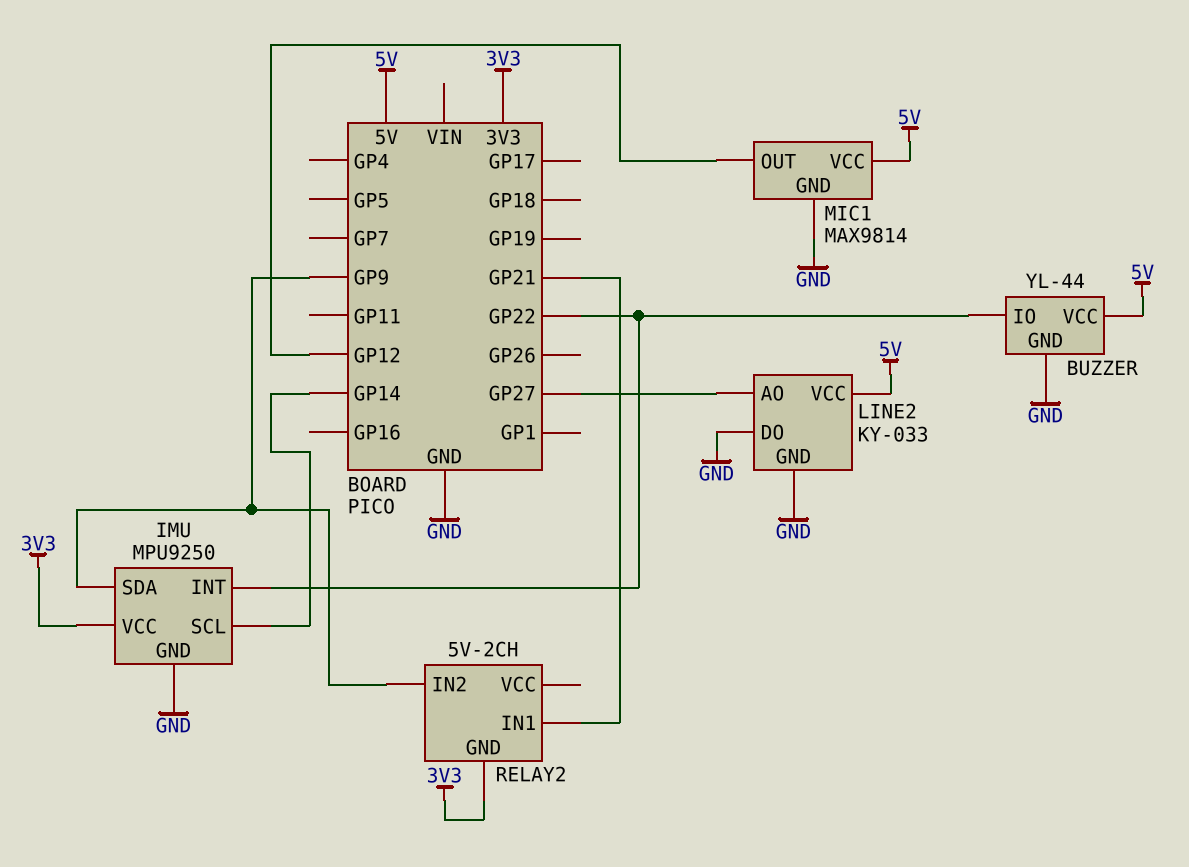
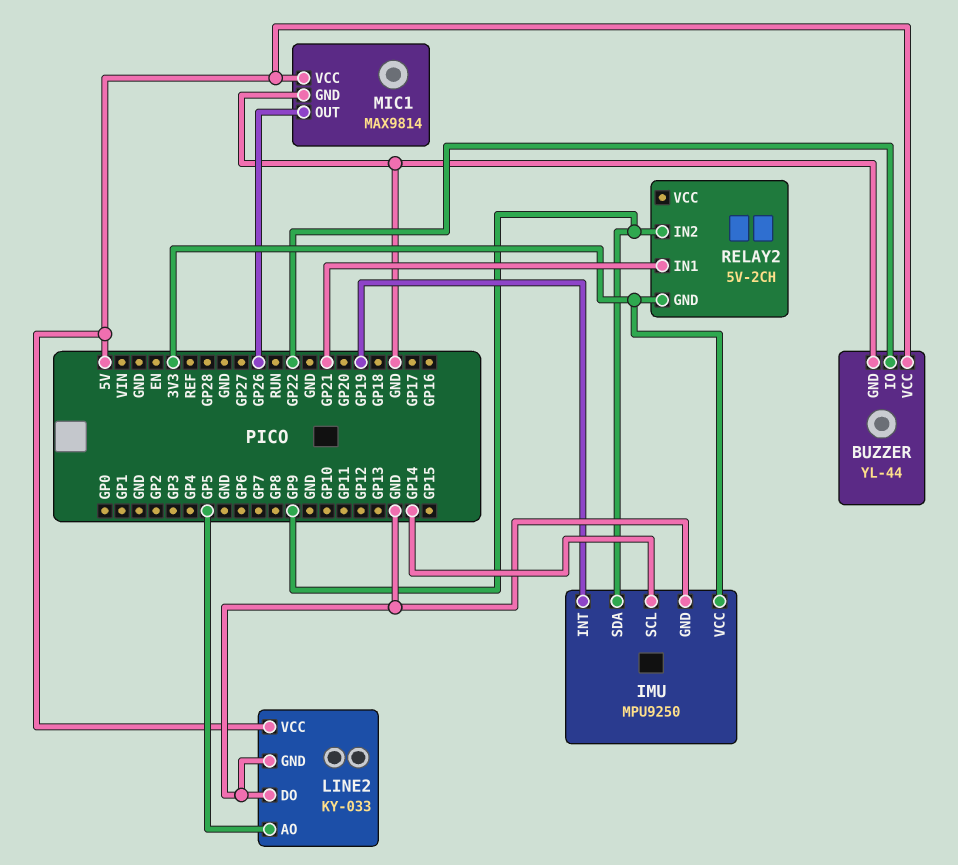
IMU pin INT: GP22 -> GP19
LINE2 pin AO: GP27 -> GP5
MIC1 pin OUT: GP12 -> GP26

